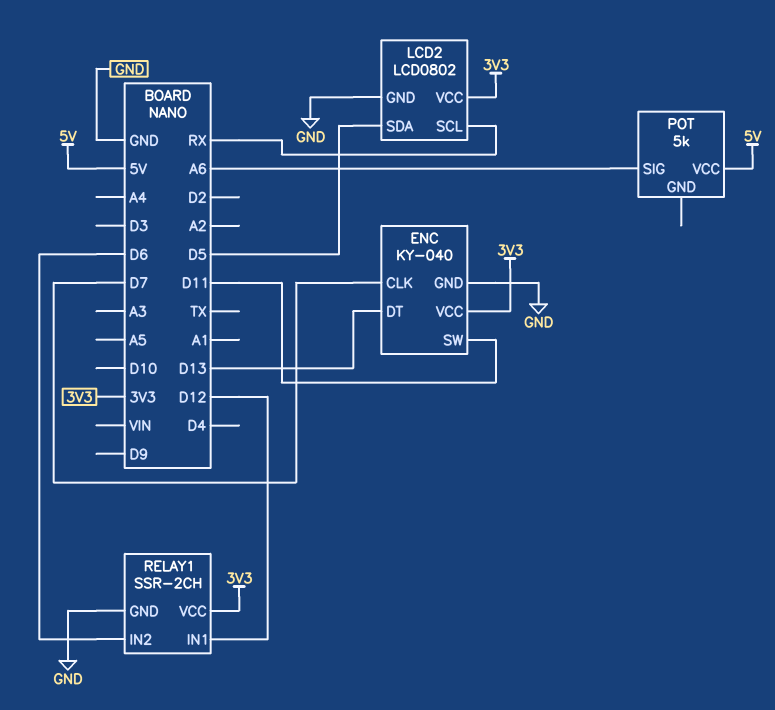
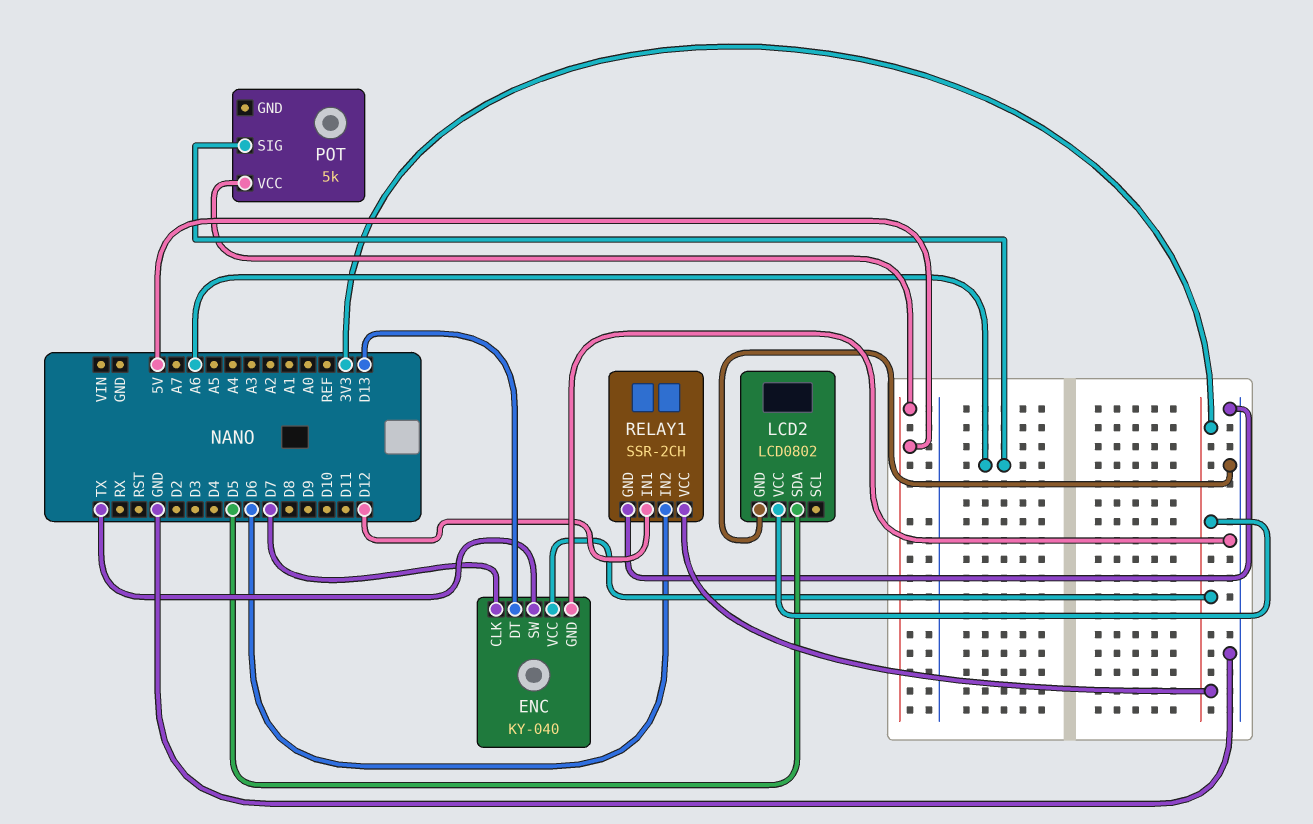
ENC pin SW: D11 -> TX
LCD2 pin SCL: RX -> none

